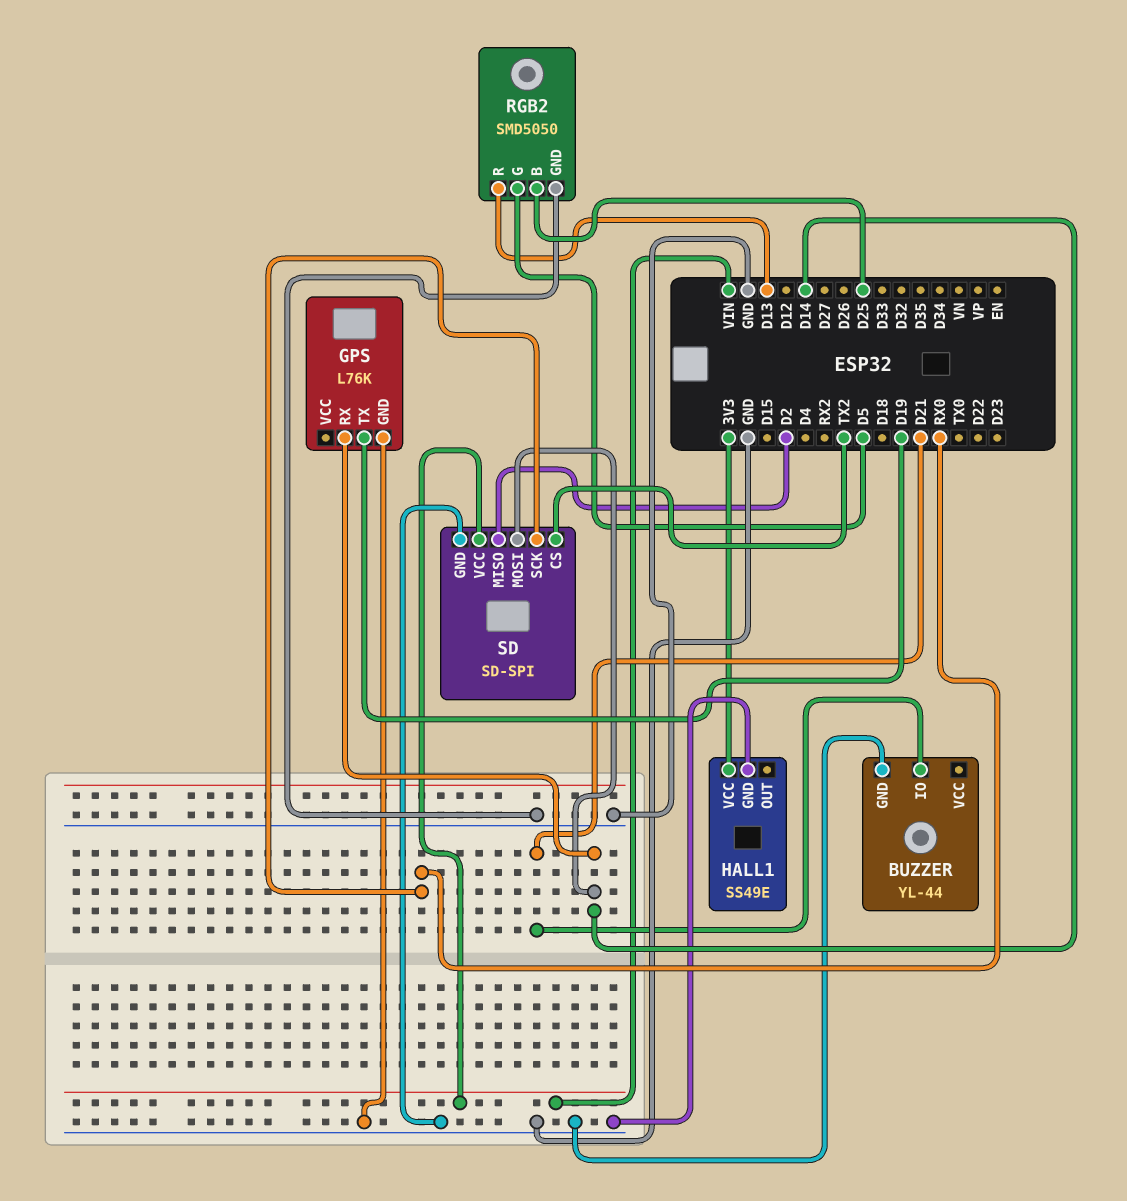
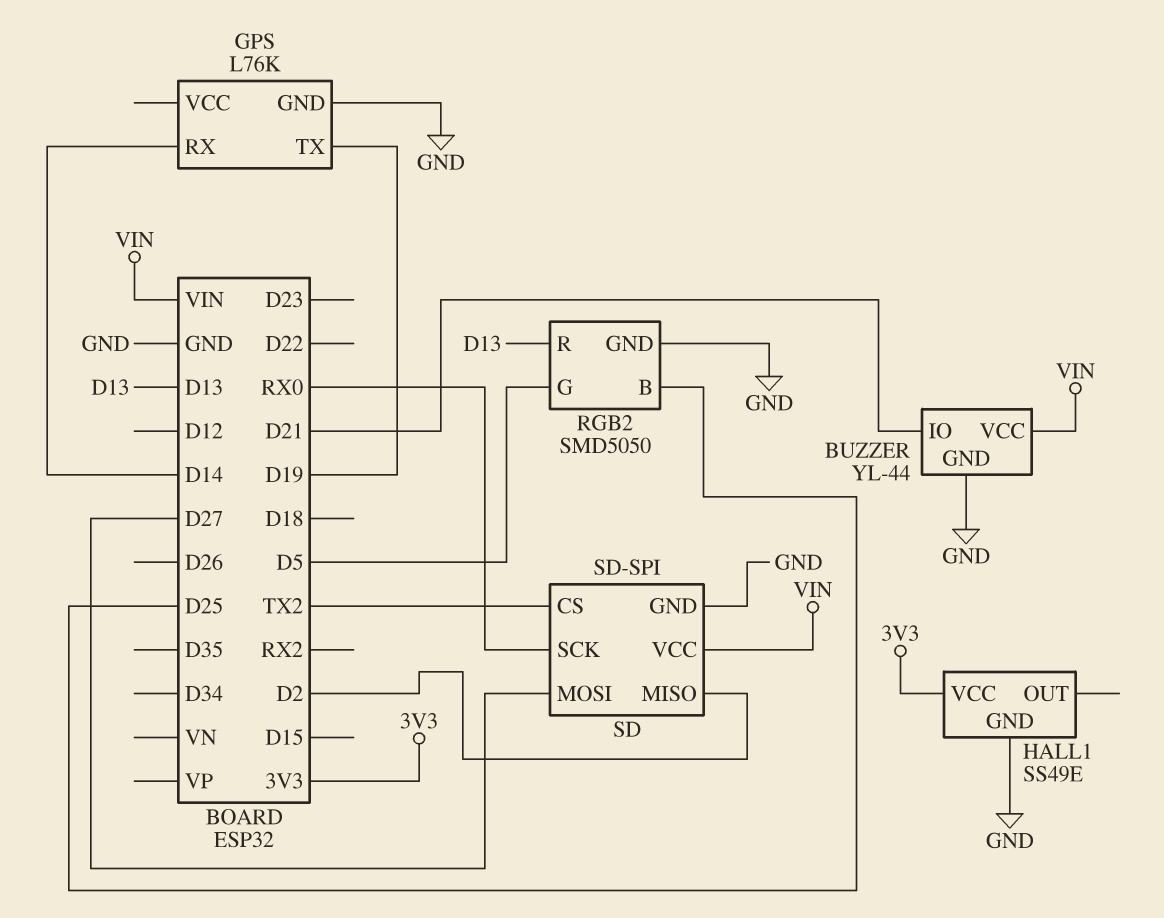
BUZZER pin VCC: none -> VIN
SD pin MOSI: D14 -> D27

